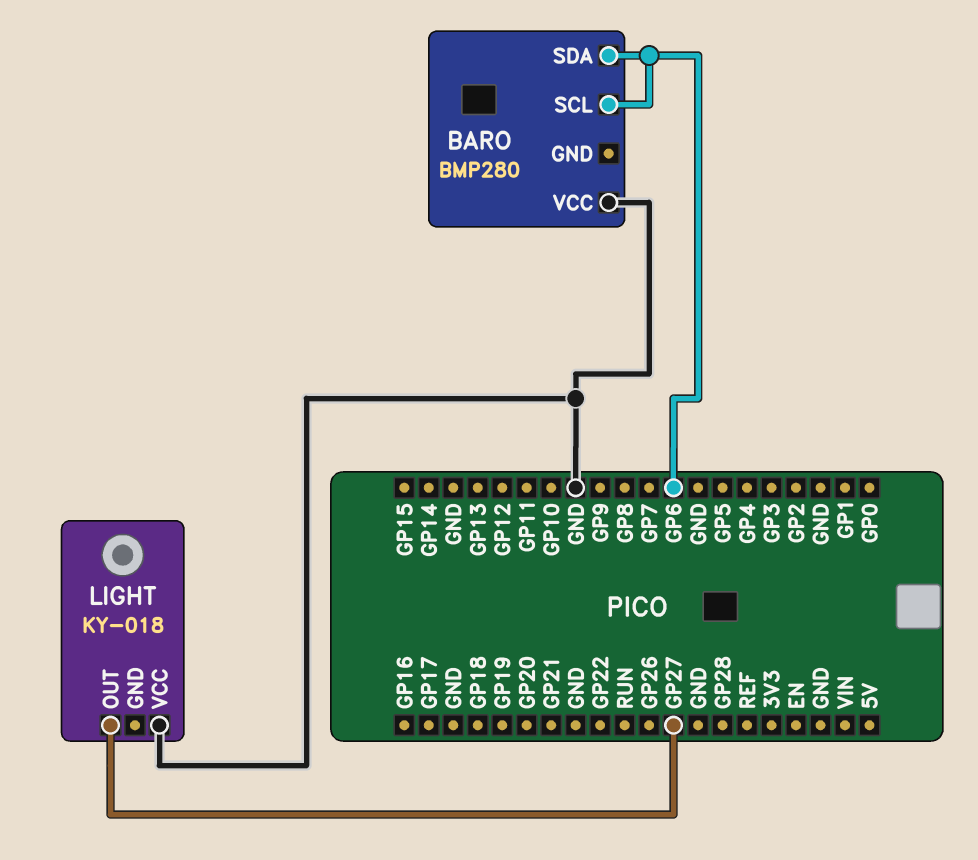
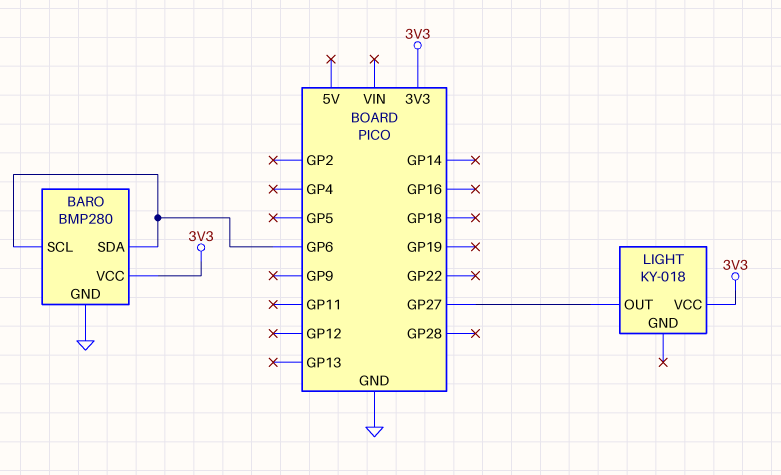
BARO pin GND: none -> GND
BARO pin VCC: GND -> 3V3
LIGHT pin VCC: GND -> 3V3

